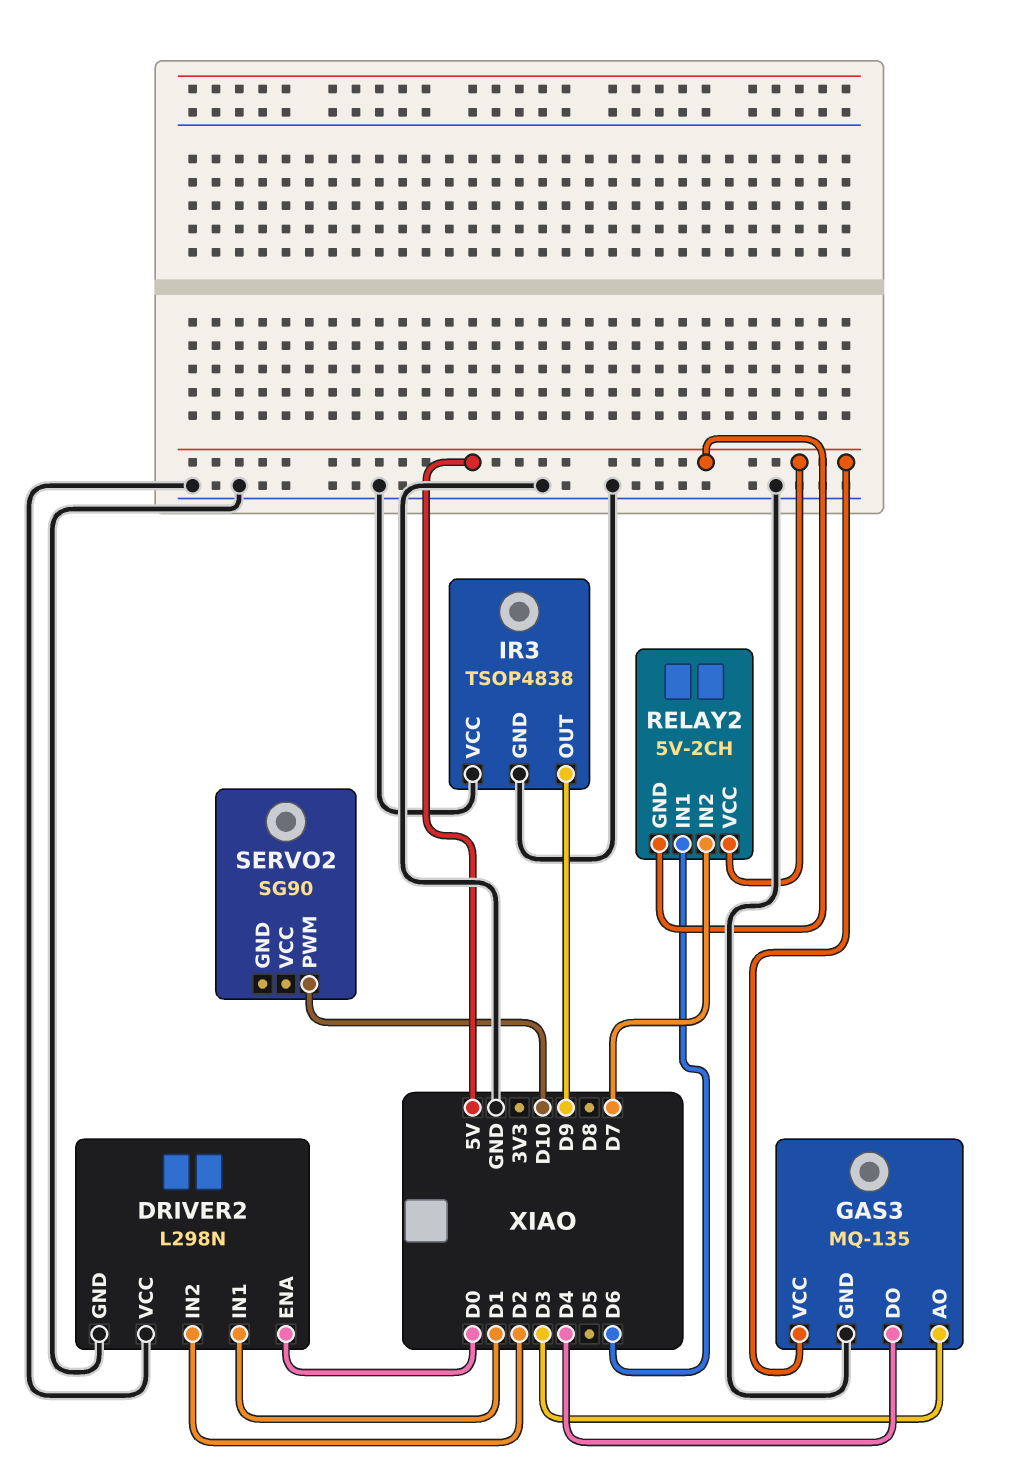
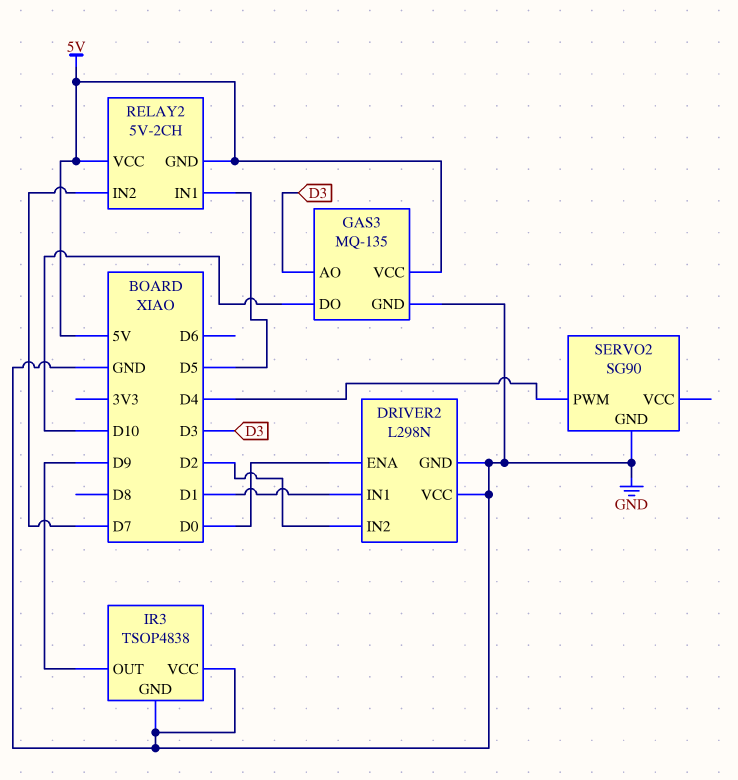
GAS3 pin DO: D4 -> D10
RELAY2 pin IN1: D6 -> D5
SERVO2 pin GND: none -> GND
SERVO2 pin PWM: D10 -> D4

